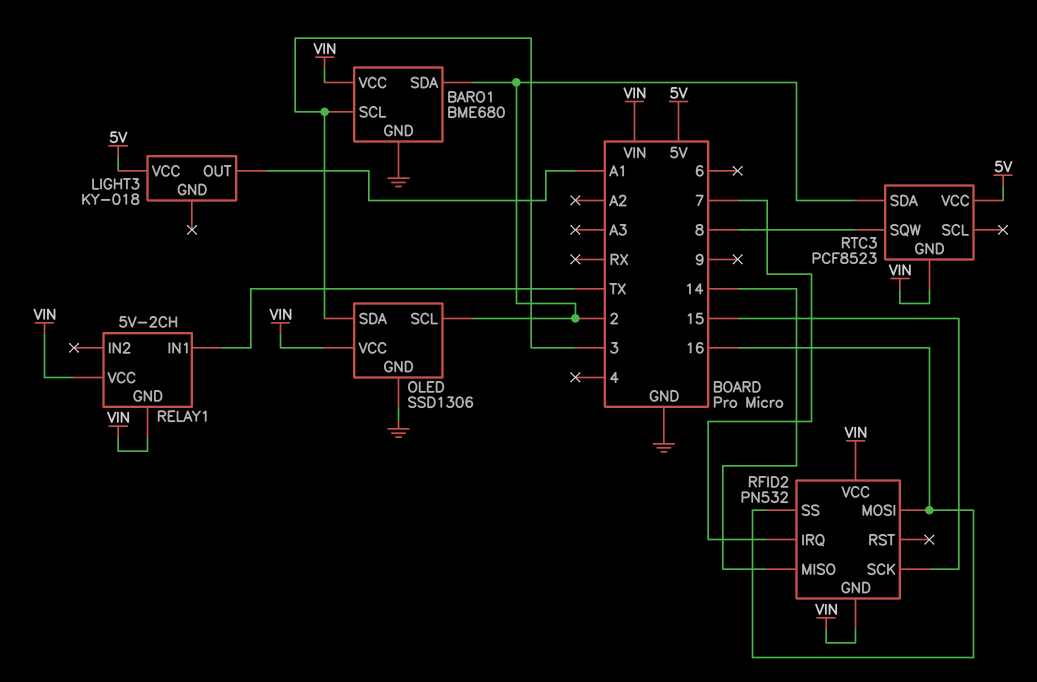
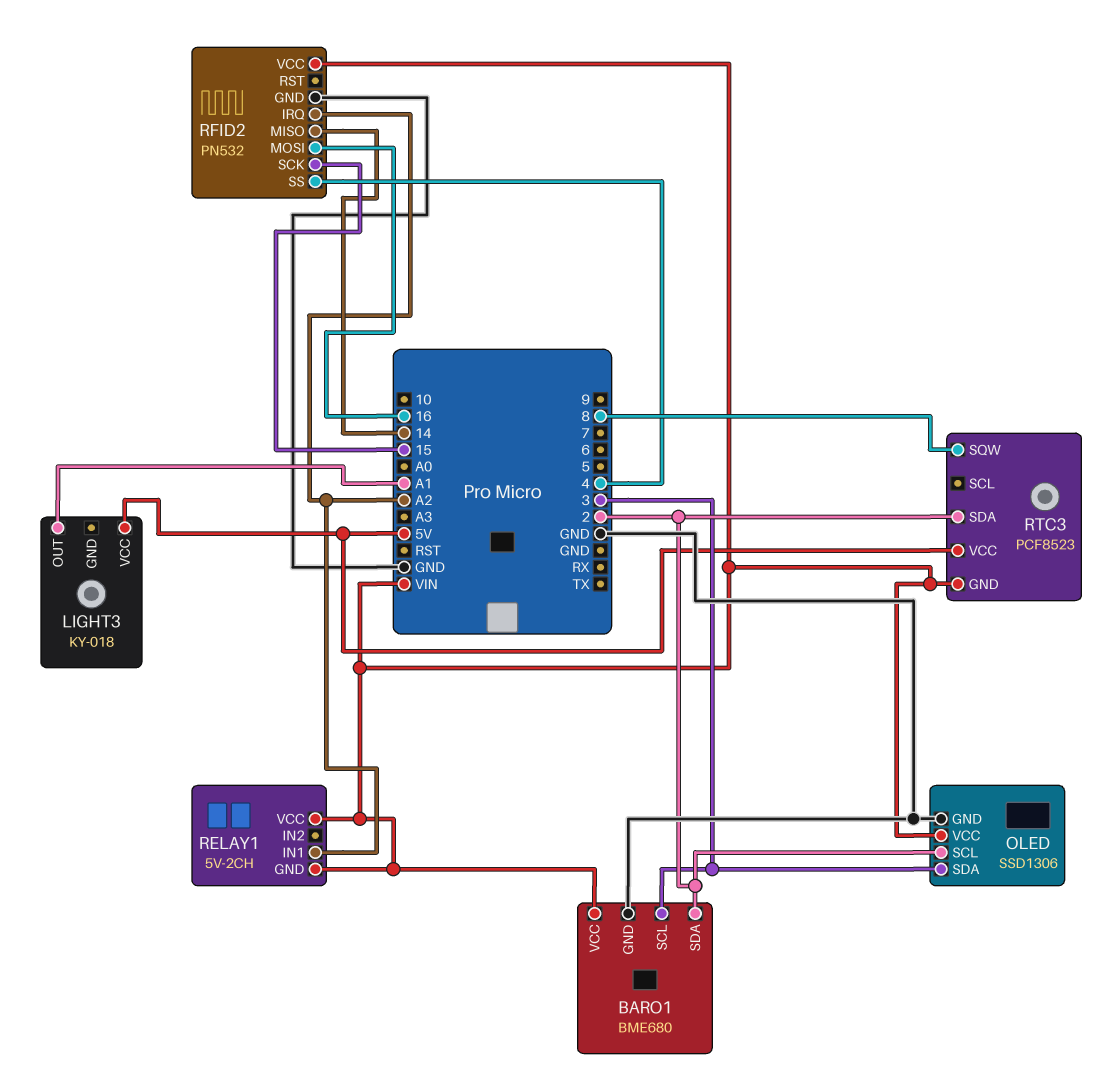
RELAY1 pin IN1: TX -> A2
RFID2 pin GND: VIN -> GND
RFID2 pin IRQ: 7 -> A2
RFID2 pin SS: 16 -> 4

